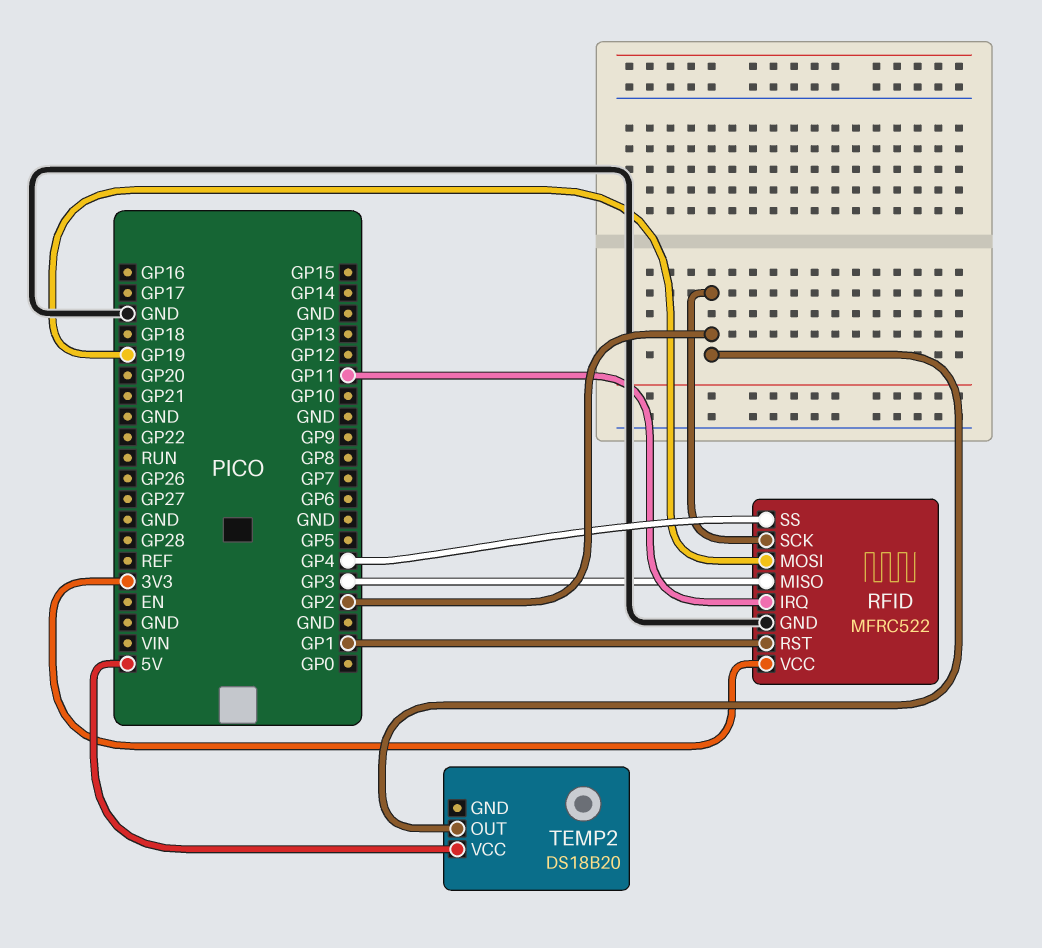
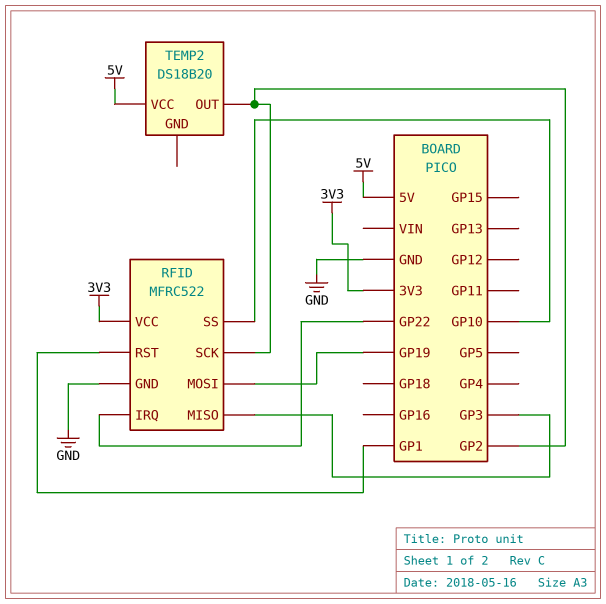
RFID pin IRQ: GP11 -> GP22
RFID pin SS: GP4 -> GP10

